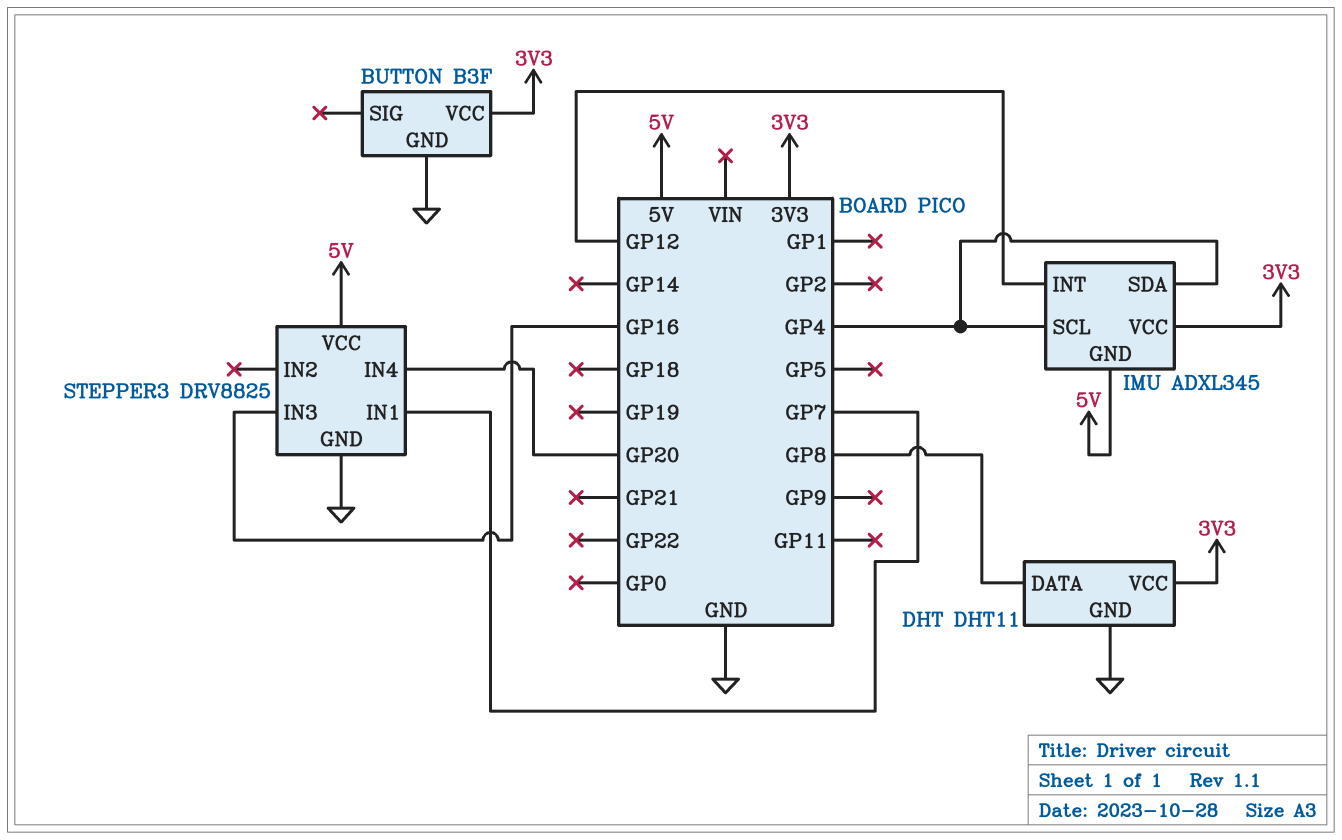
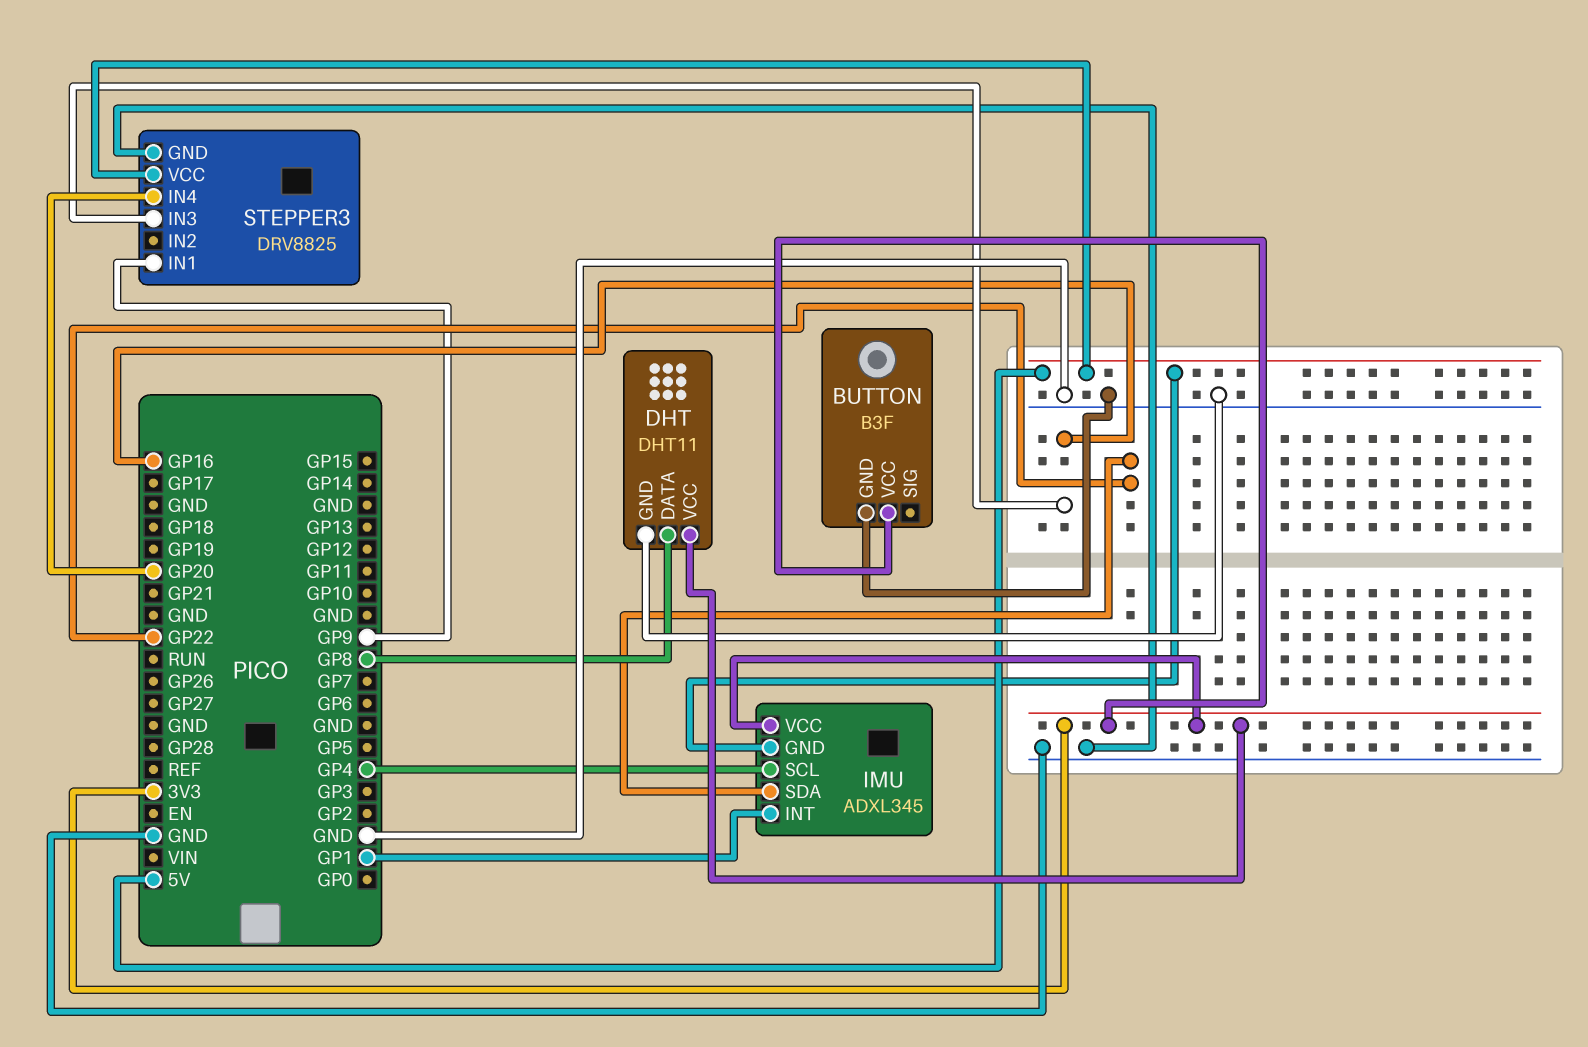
IMU pin INT: GP12 -> GP1
IMU pin SDA: GP4 -> GP22
STEPPER3 pin IN1: GP7 -> GP9

